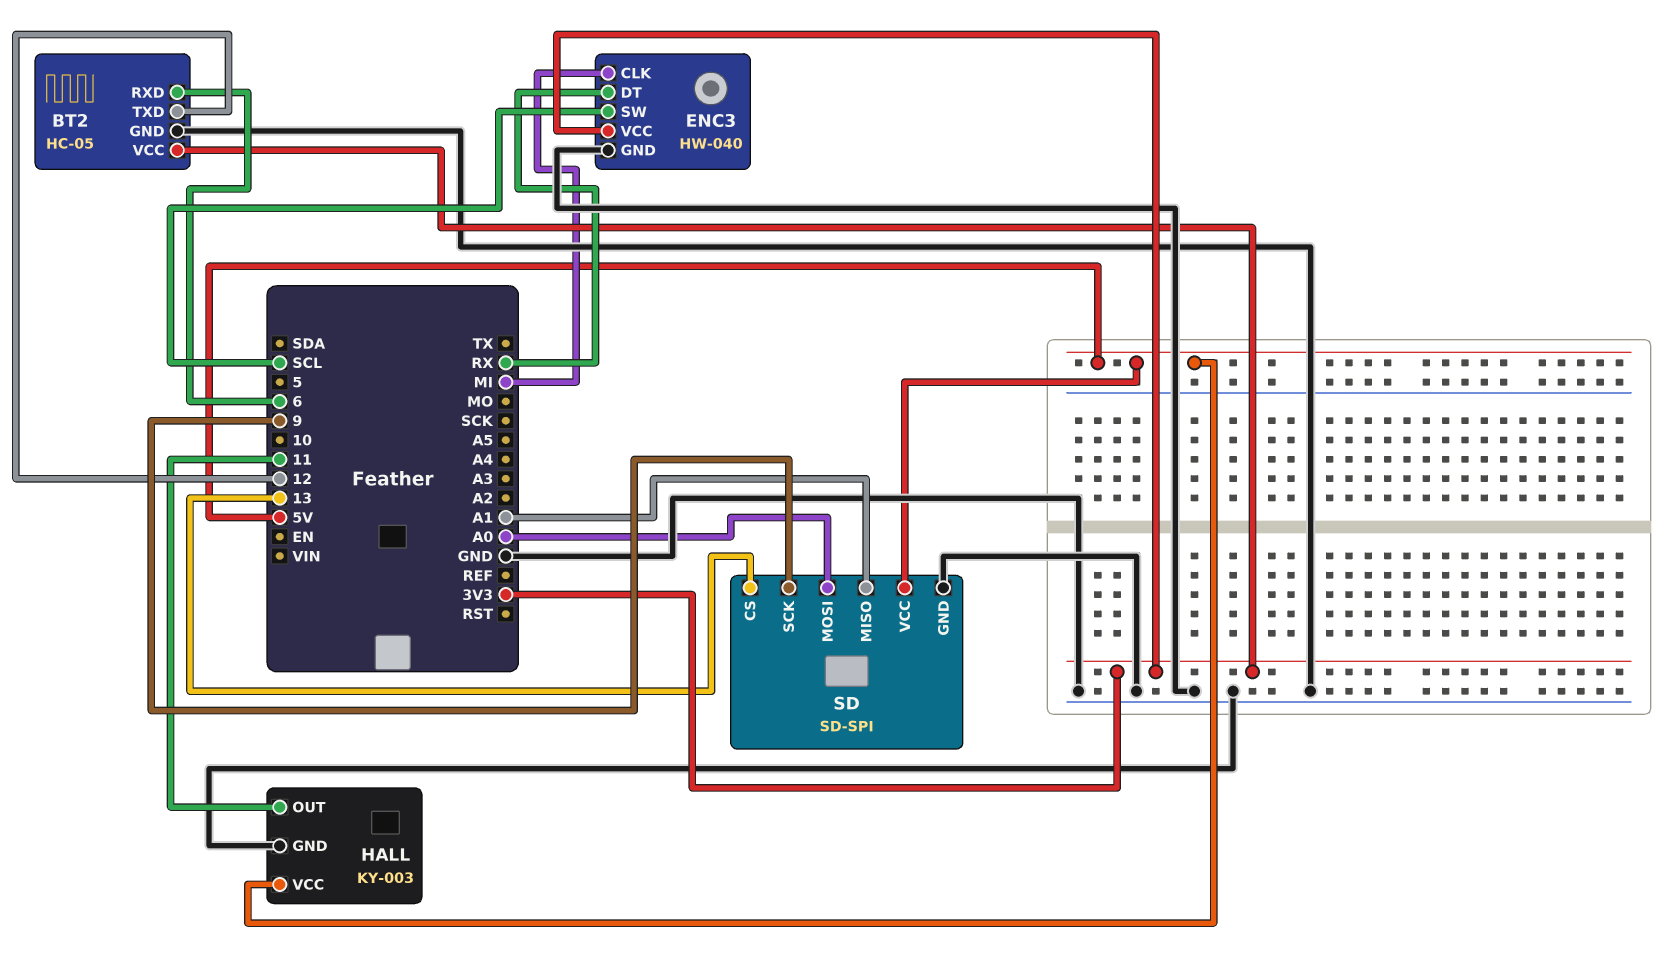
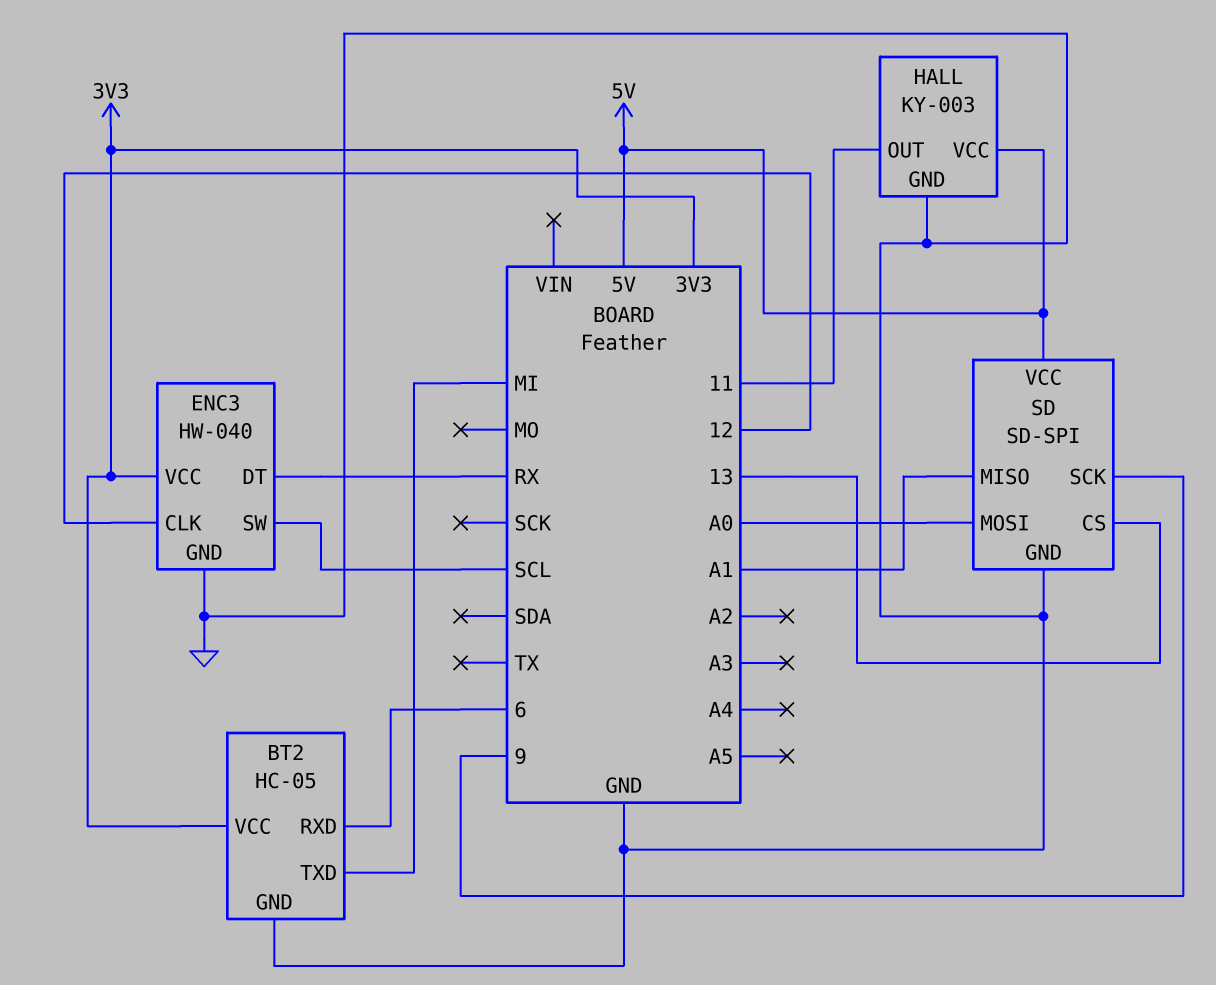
BT2 pin TXD: 12 -> MI
ENC3 pin CLK: MI -> 12

